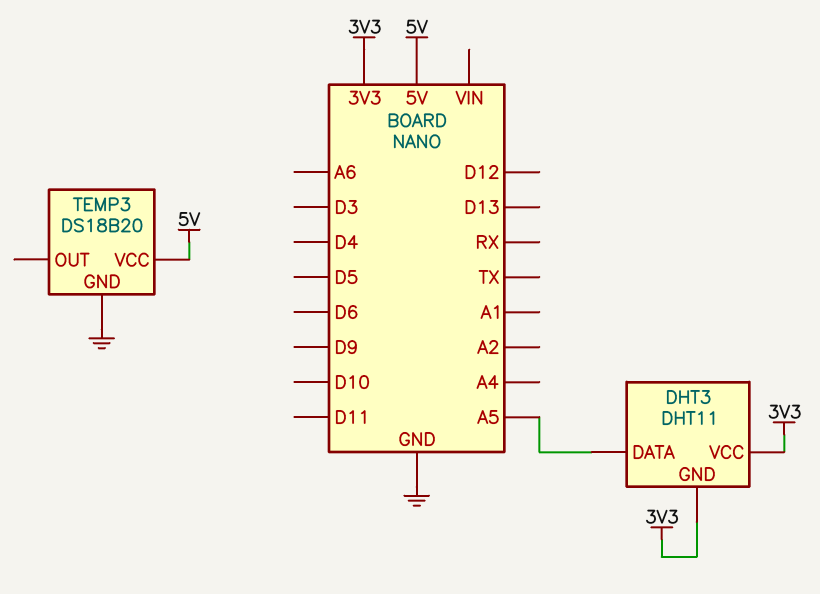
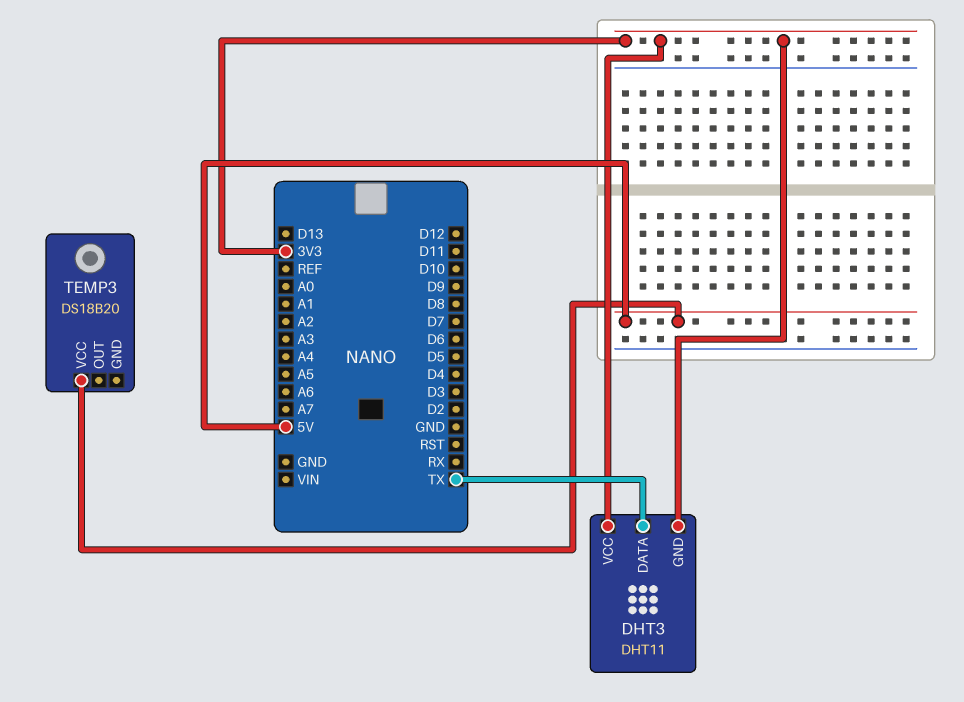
DHT3 pin DATA: A5 -> TX
TEMP3 pin GND: GND -> none

